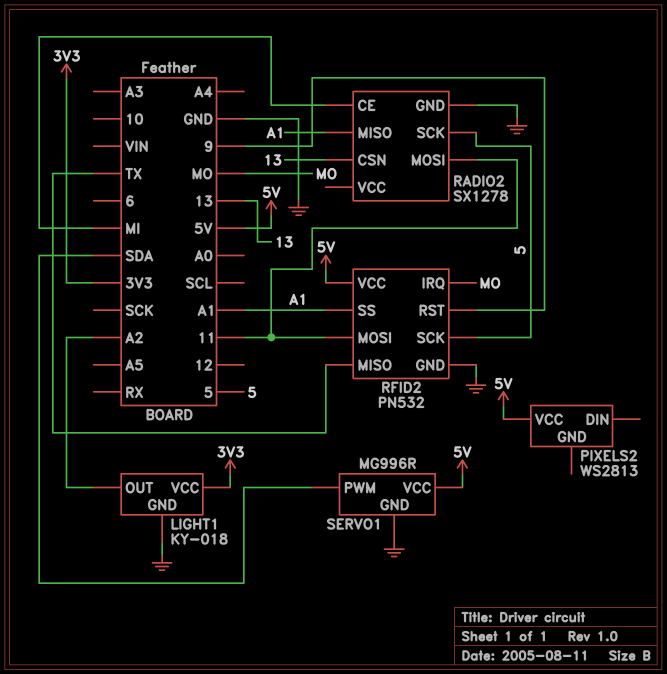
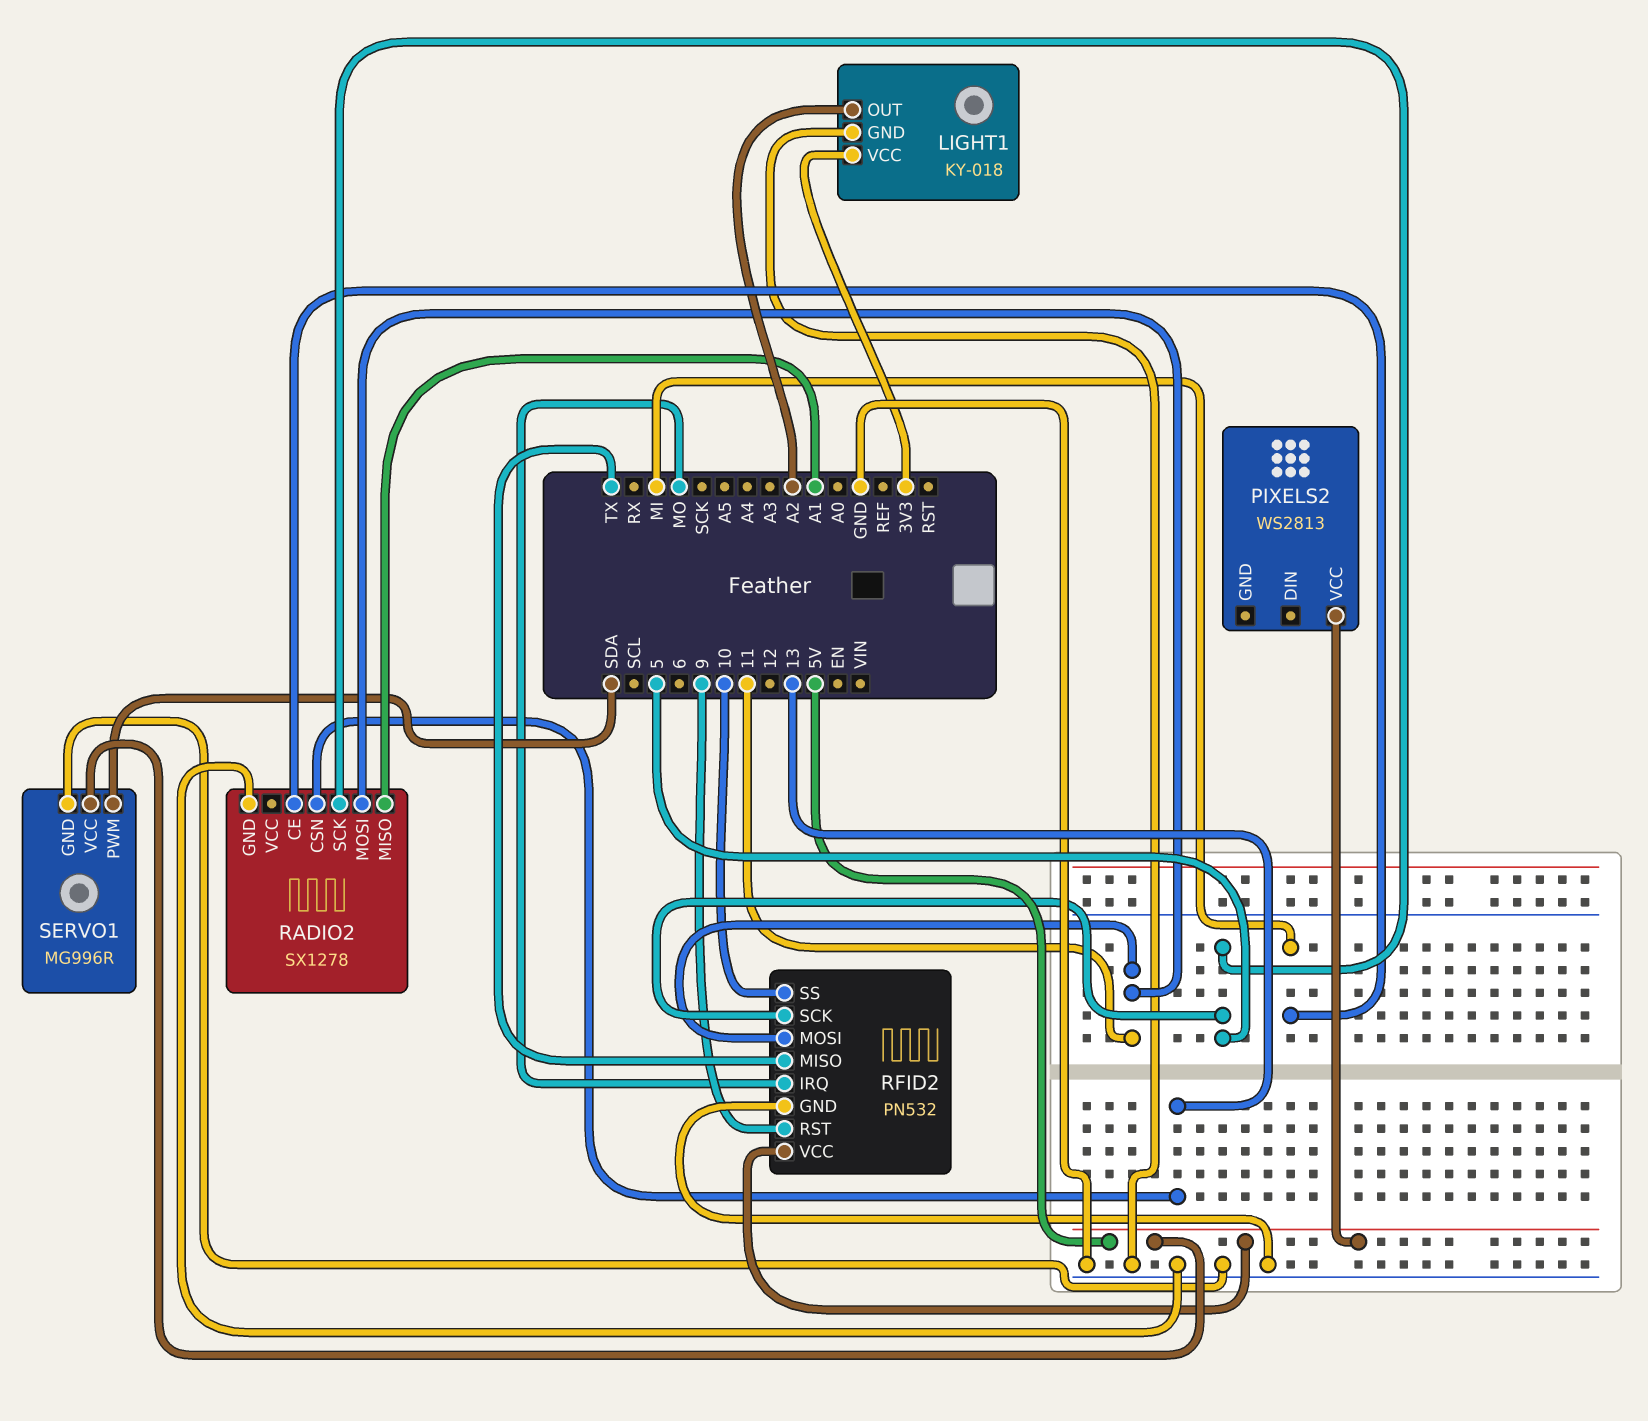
RFID2 pin SS: A1 -> 10

